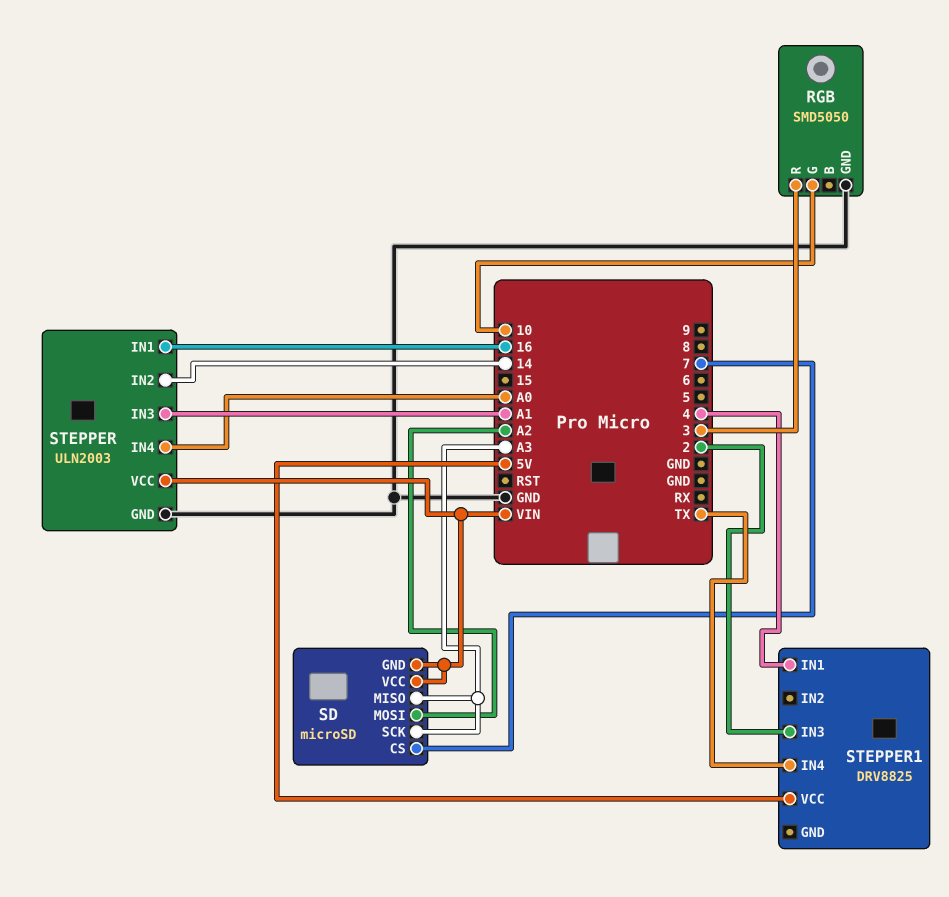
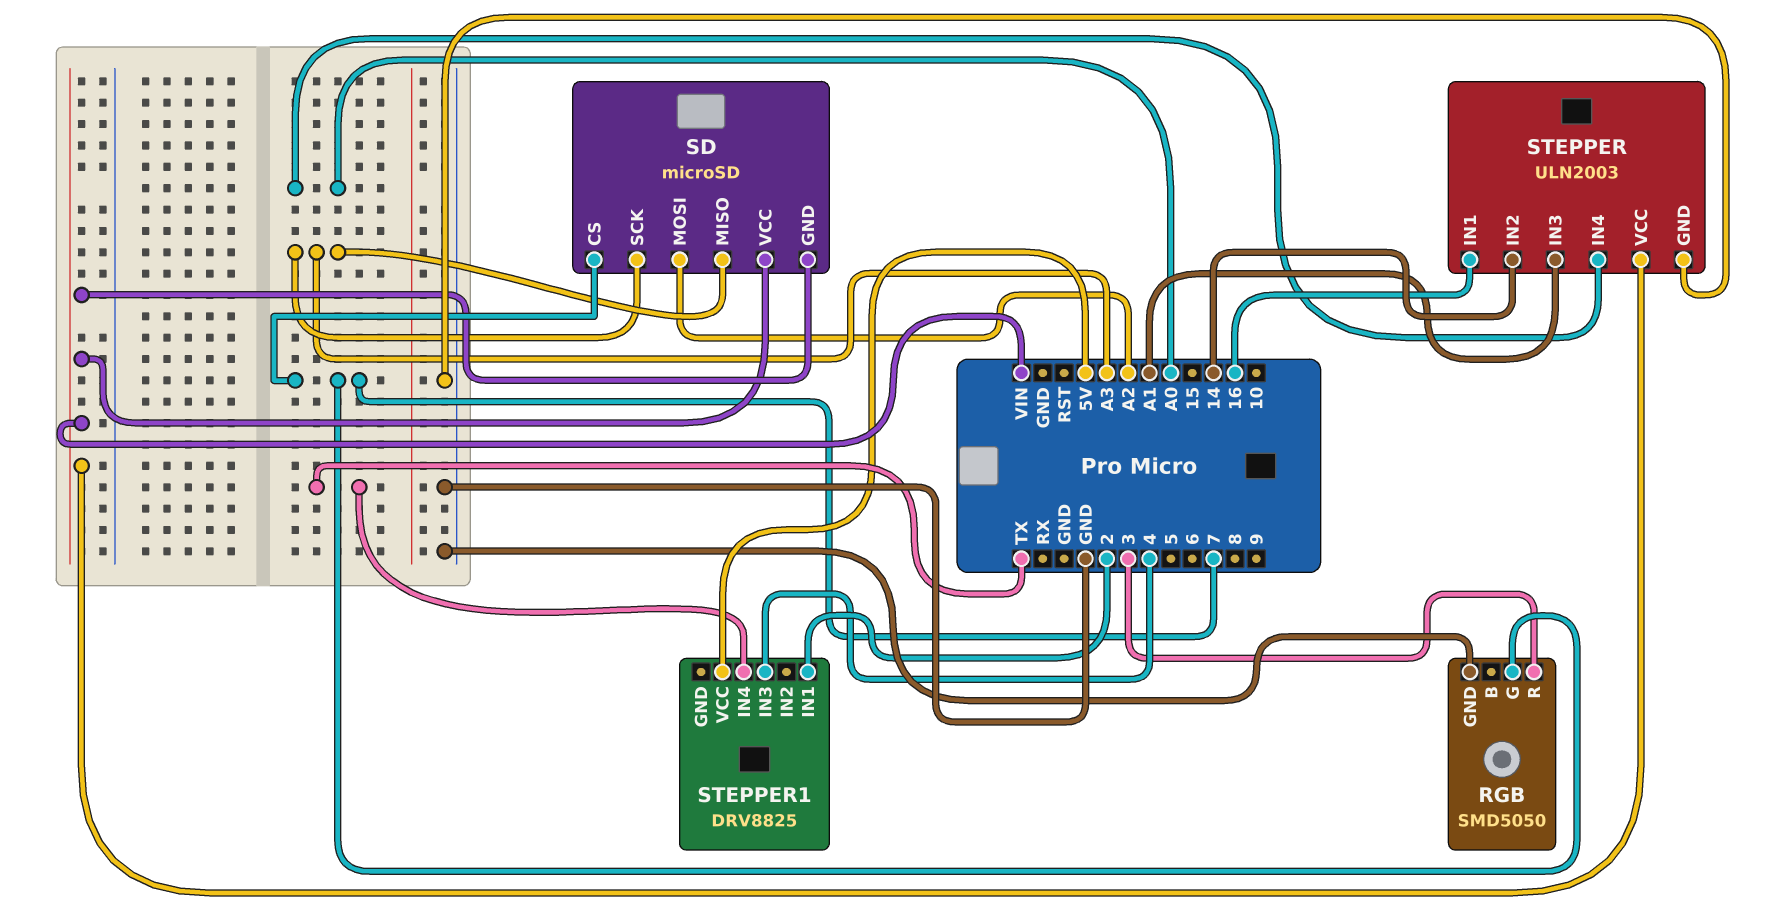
RGB pin G: 10 -> 7
STEPPER1 pin IN1: 4 -> 2
STEPPER1 pin IN3: 2 -> 4

